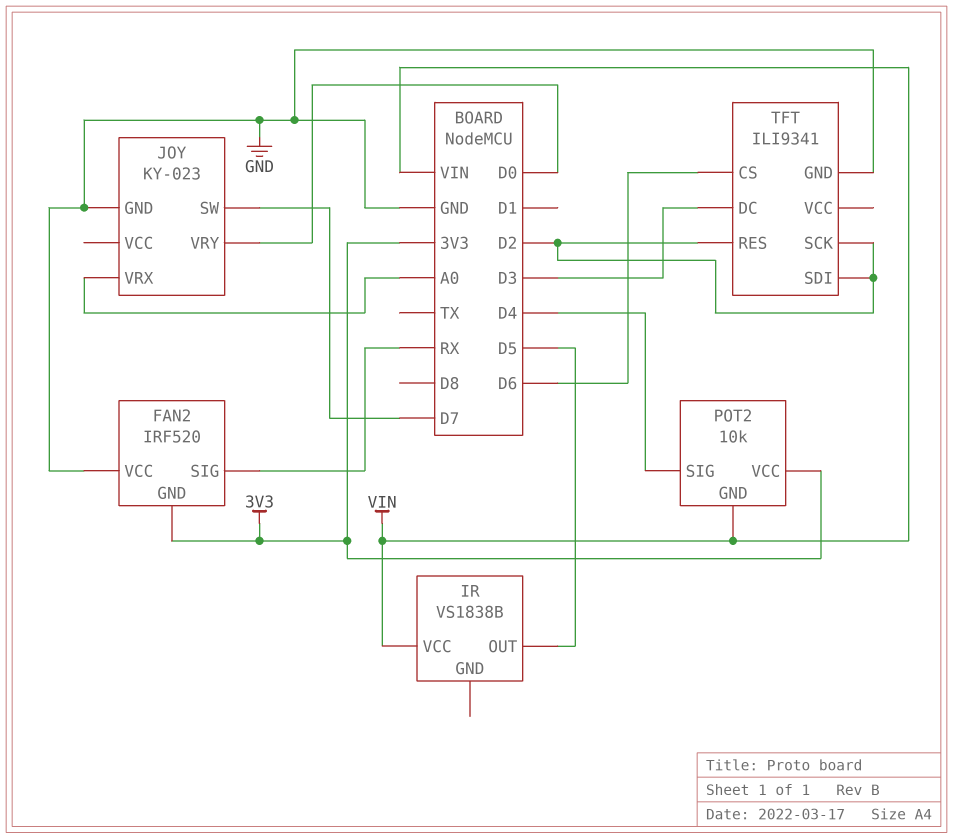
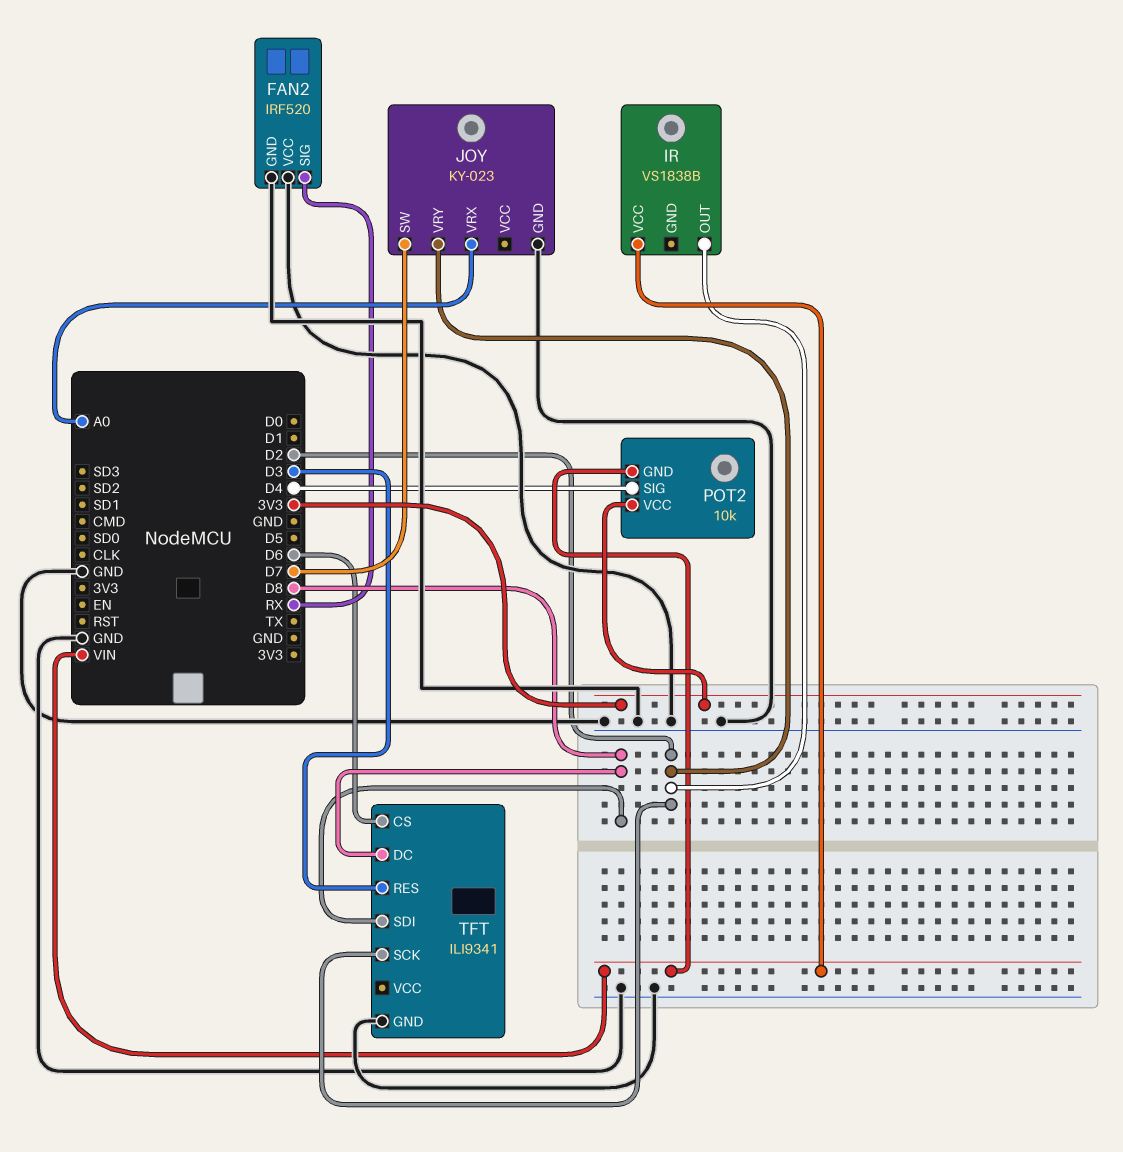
FAN2 pin GND: 3V3 -> GND
IR pin OUT: D5 -> D2
JOY pin VRY: D0 -> D2
TFT pin DC: D3 -> D8
TFT pin RES: D2 -> D3
TFT pin SDI: D2 -> D8

